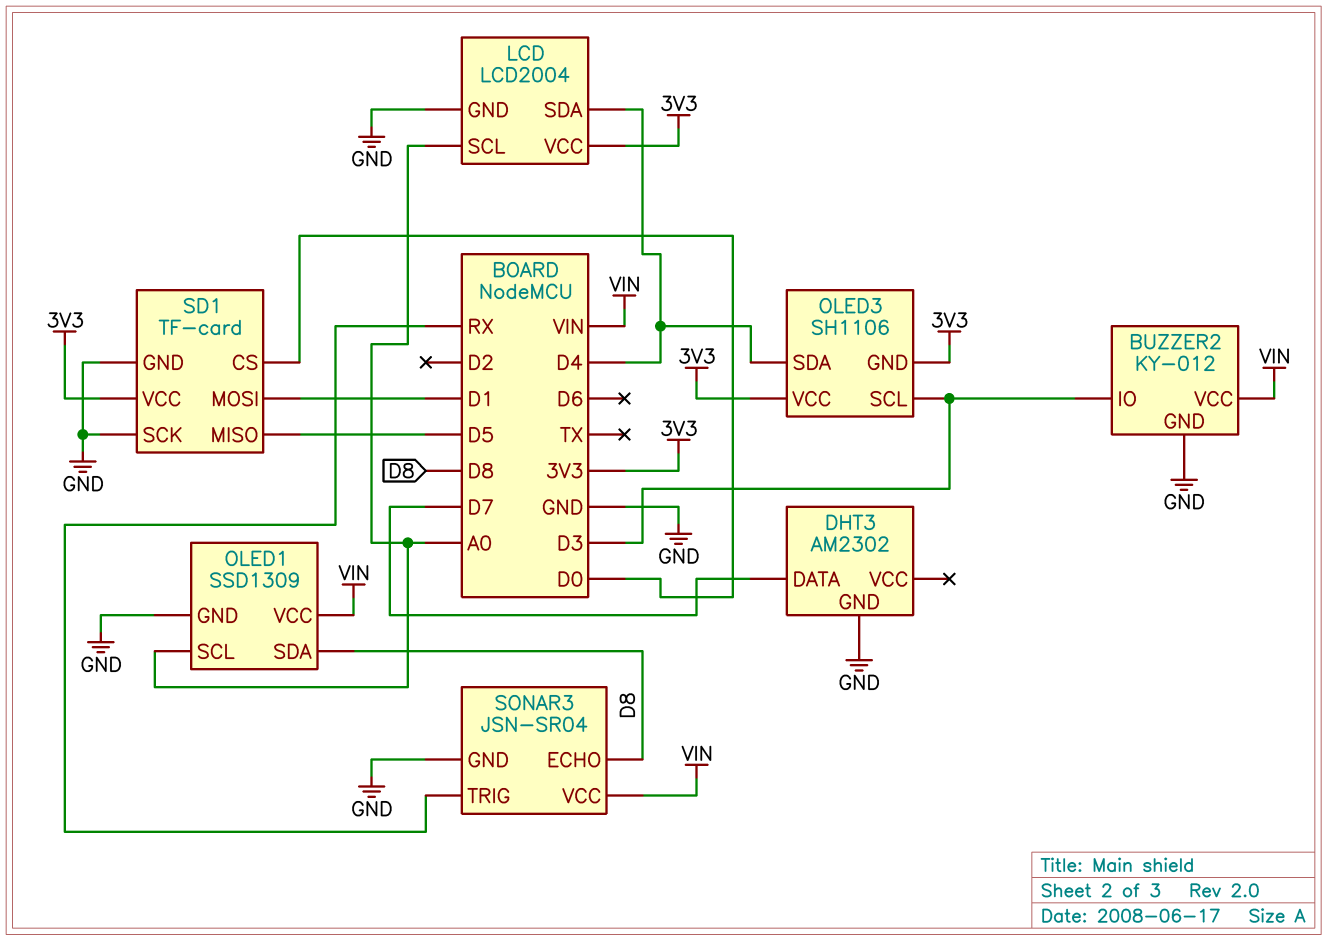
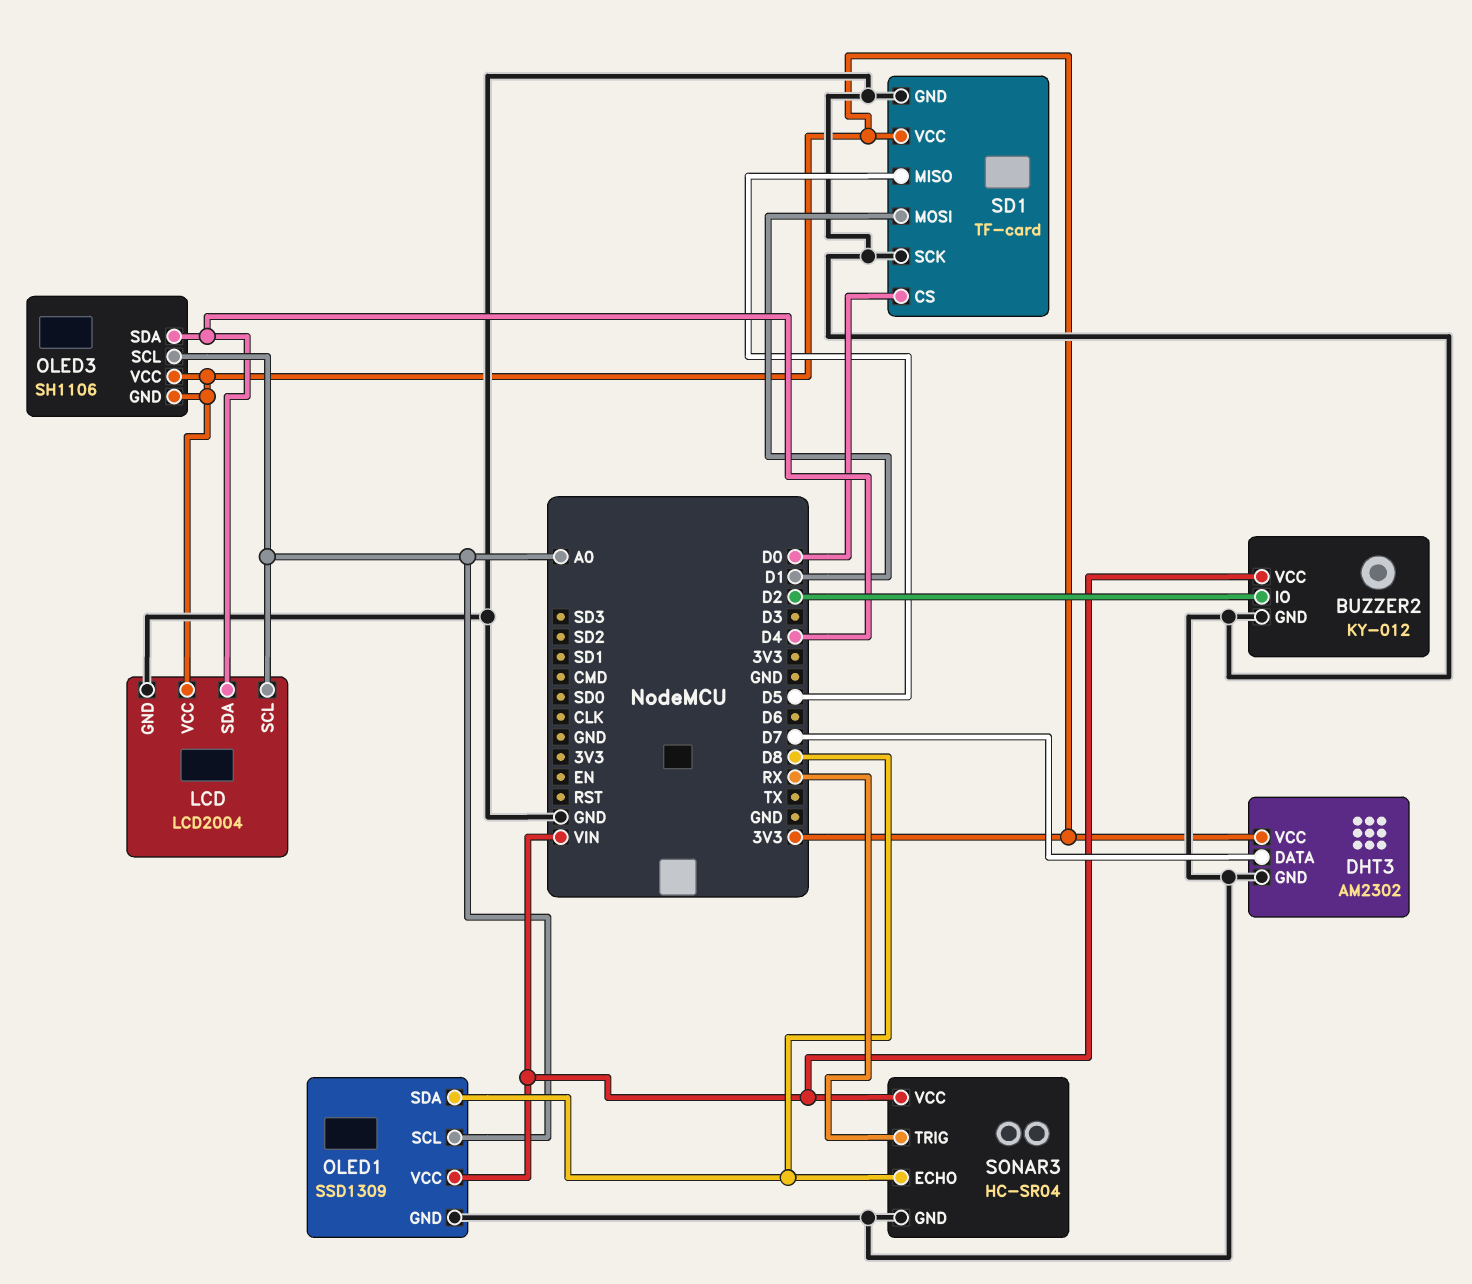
BUZZER2 pin IO: D3 -> D2
DHT3 pin VCC: none -> 3V3
OLED3 pin SCL: D3 -> A0
SONAR3: JSN-SR04 -> HC-SR04

